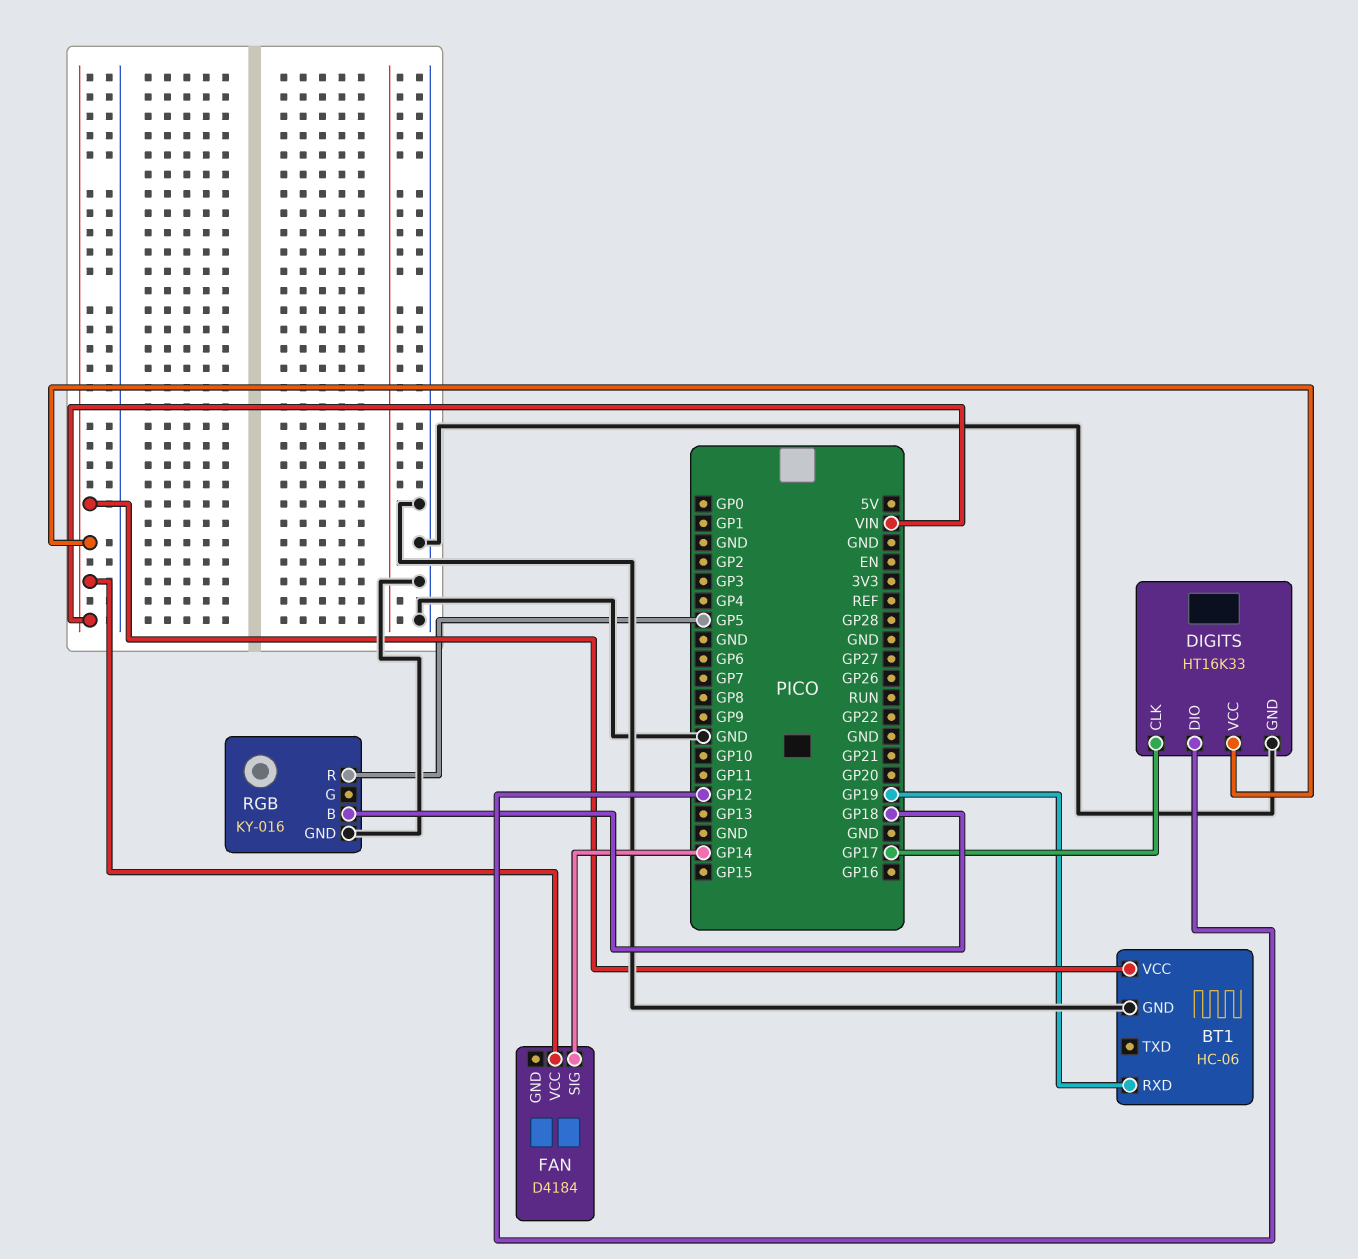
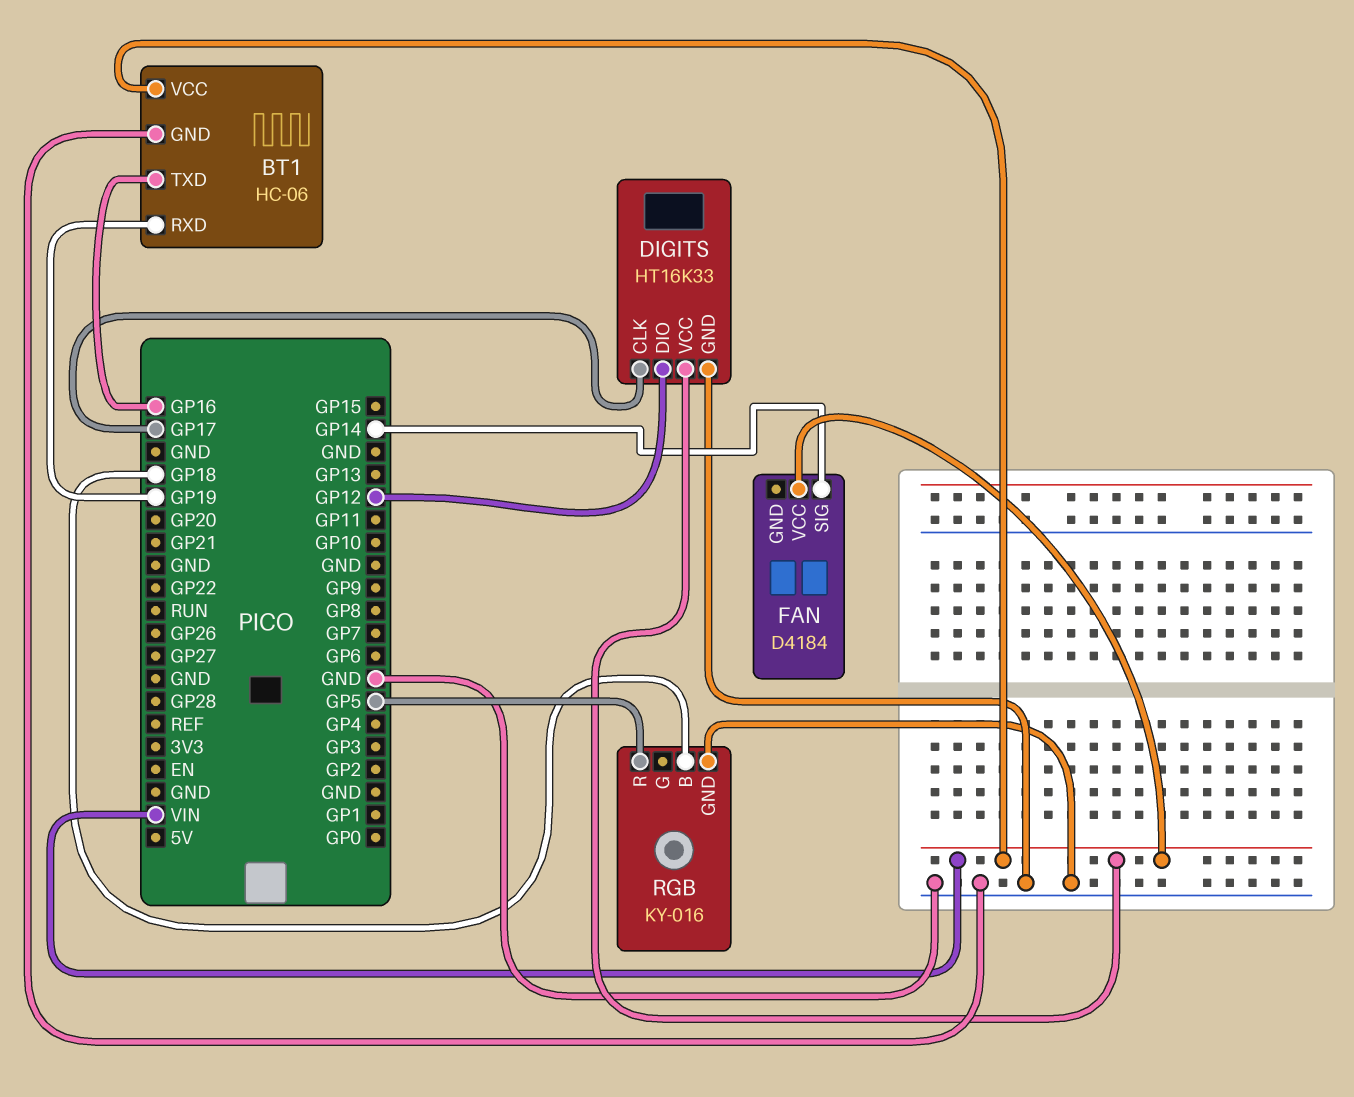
BT1 pin TXD: none -> GP16

